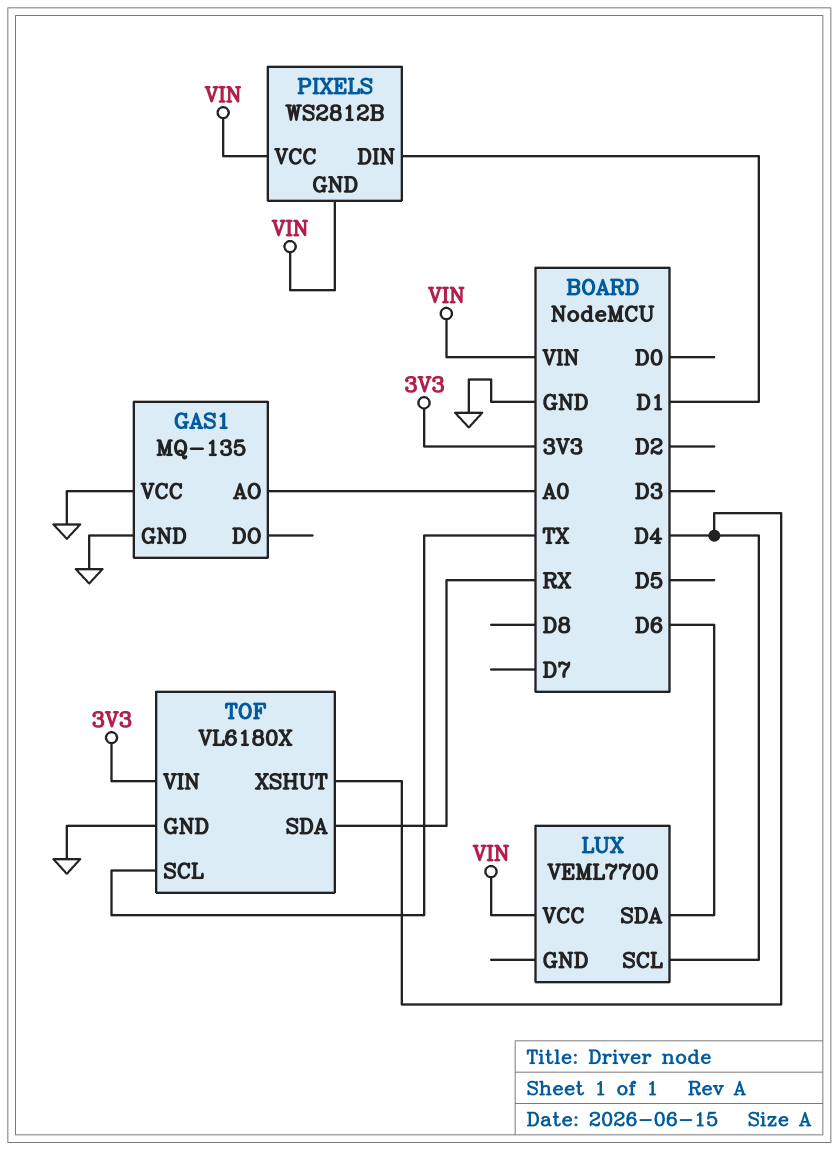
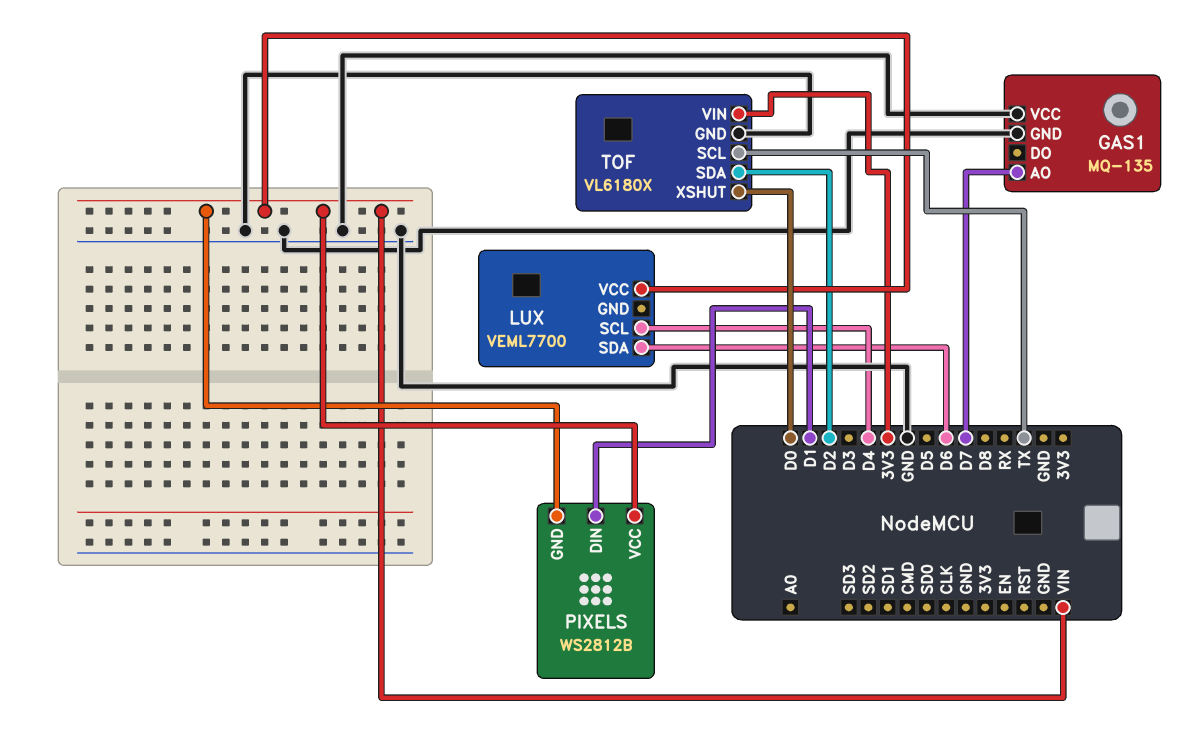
GAS1 pin AO: A0 -> D7
TOF pin SDA: RX -> D2
TOF pin XSHUT: D4 -> D0

